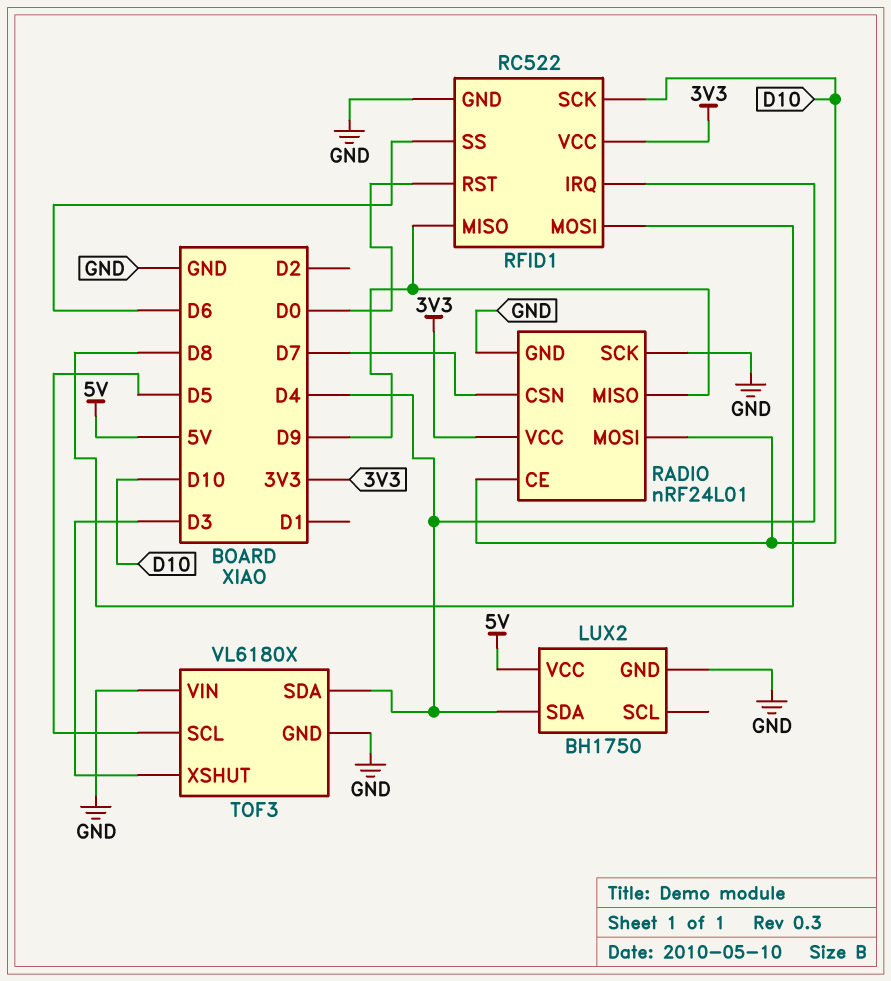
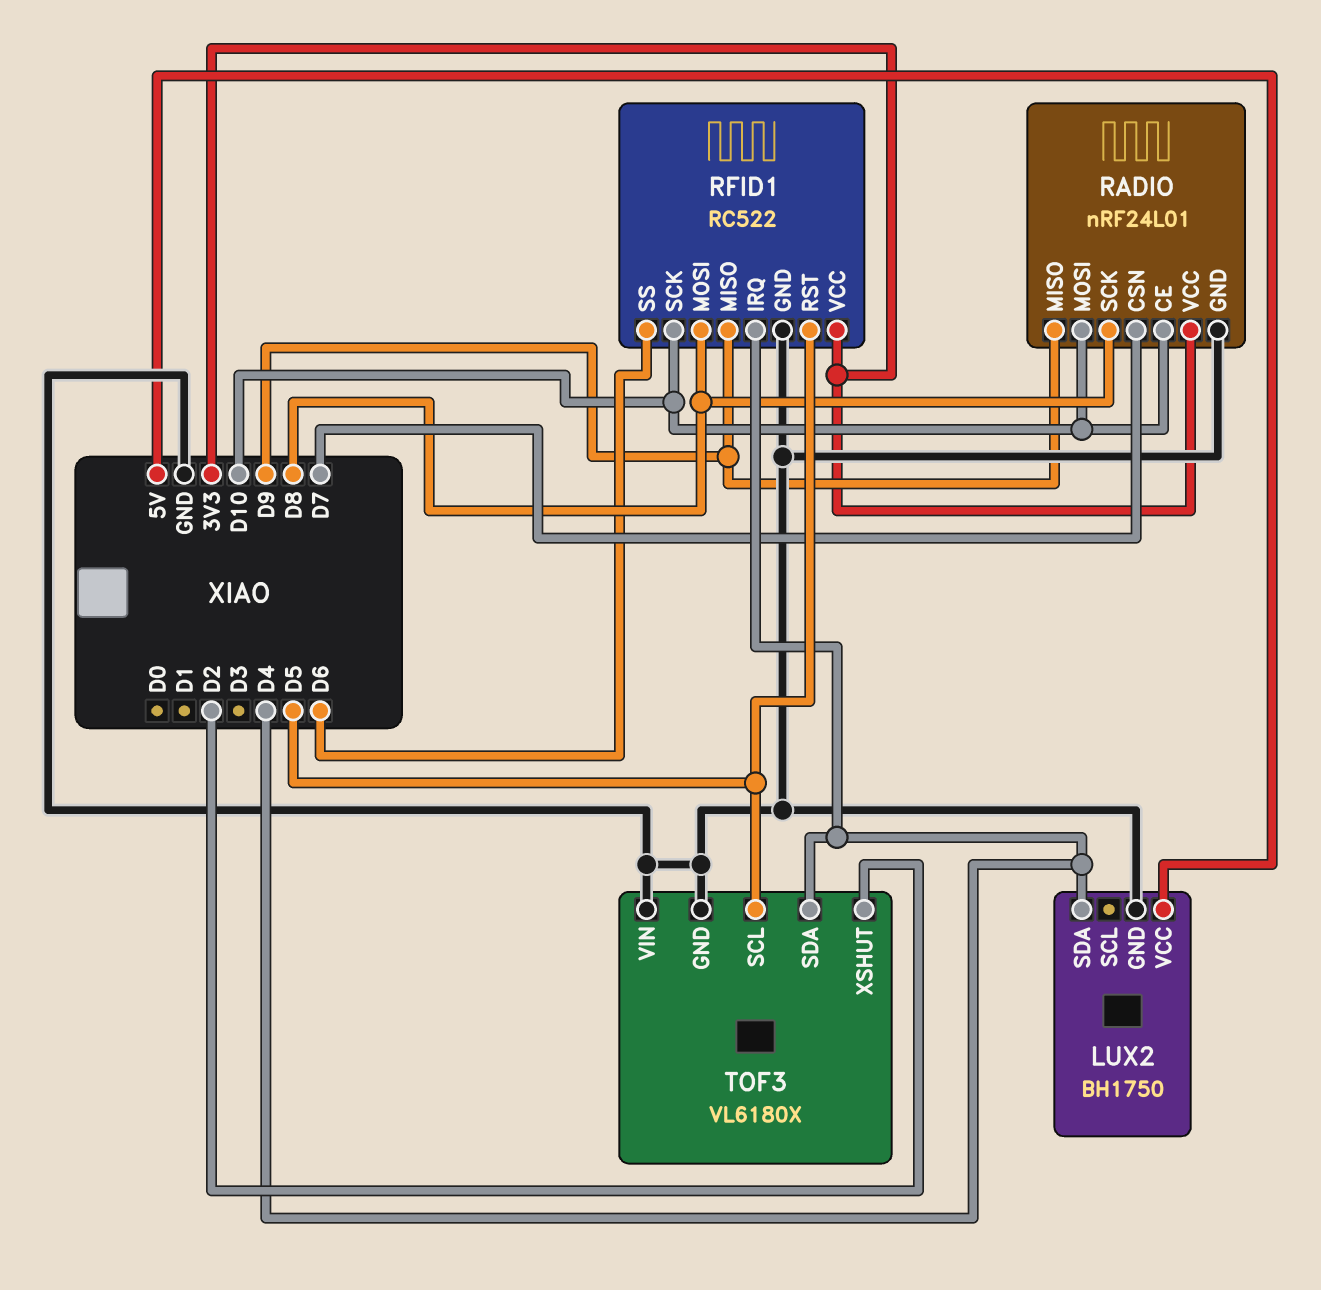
RADIO pin SCK: GND -> D8
RFID1 pin RST: D0 -> D5
TOF3 pin XSHUT: D3 -> D2

